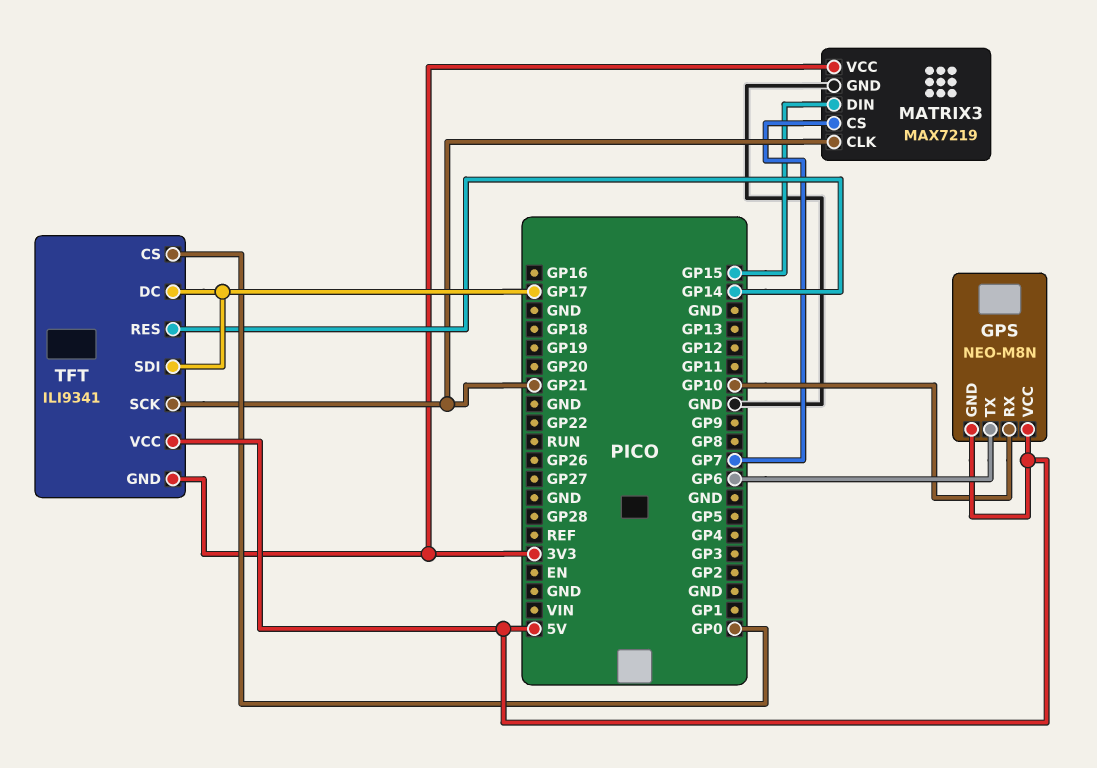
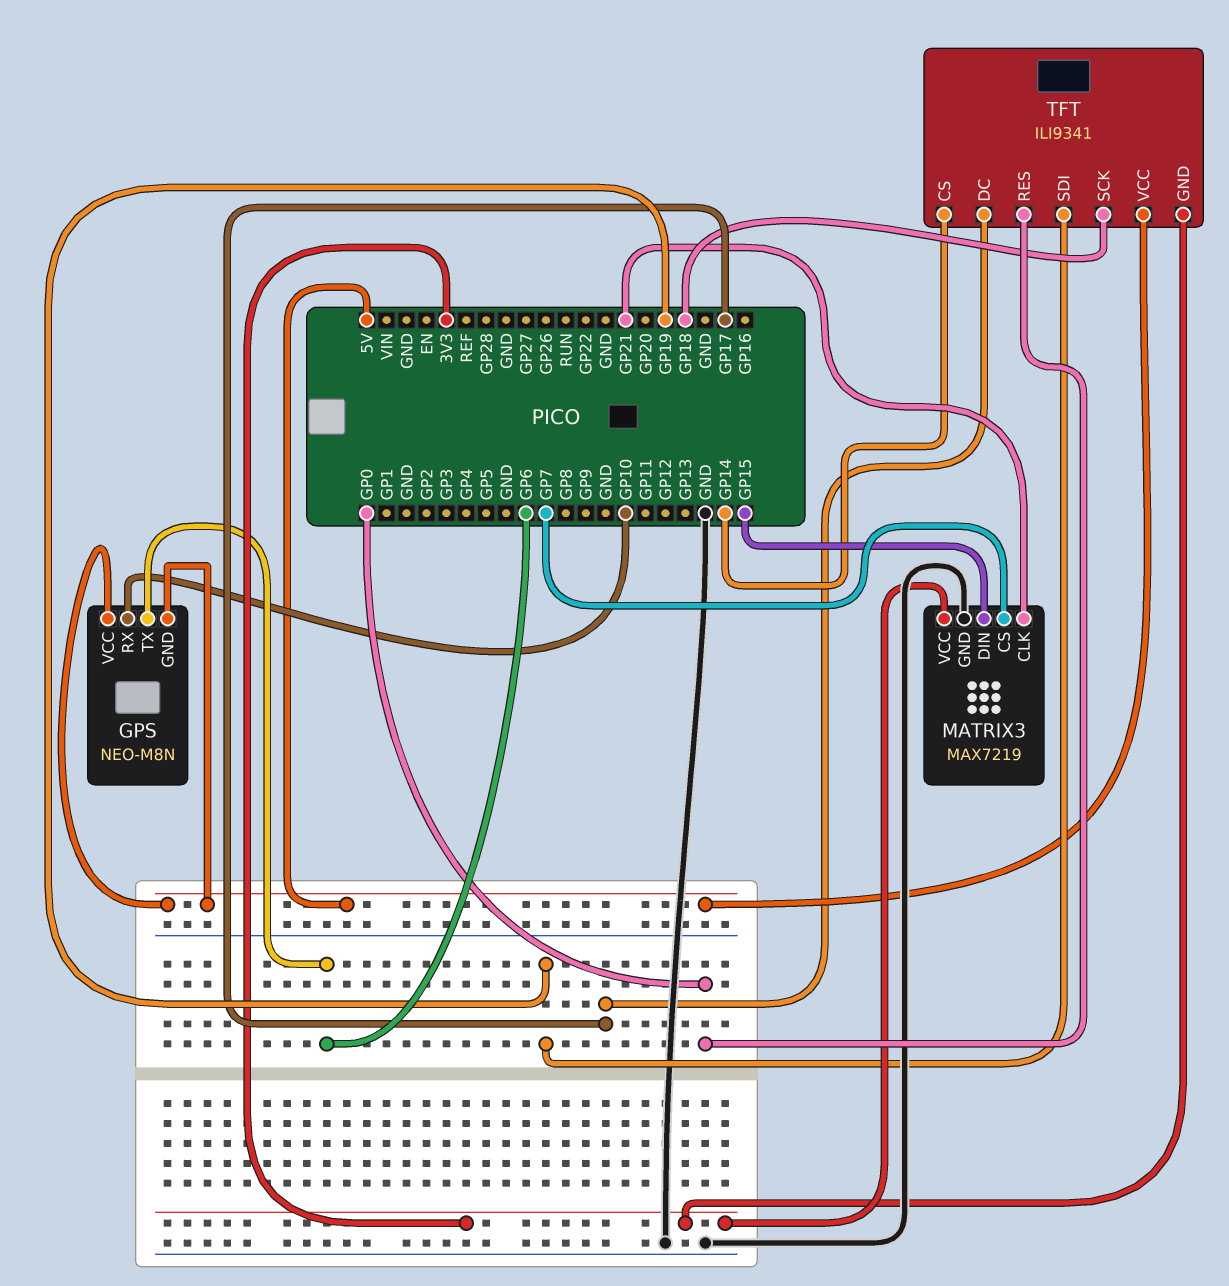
TFT pin CS: GP0 -> GP14
TFT pin RES: GP14 -> GP0
TFT pin SCK: GP21 -> GP18
TFT pin SDI: GP17 -> GP19

